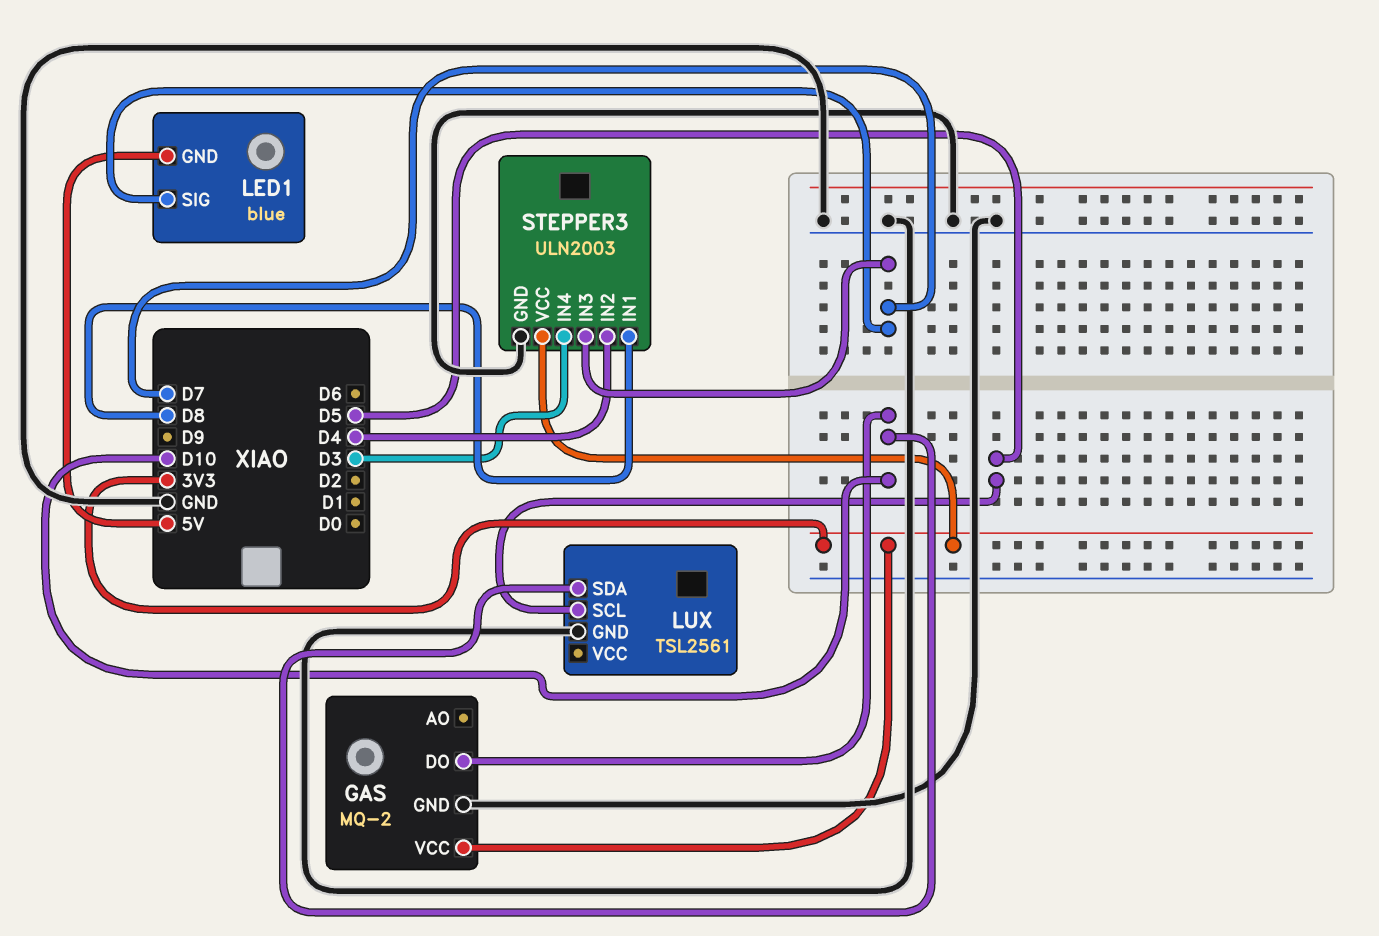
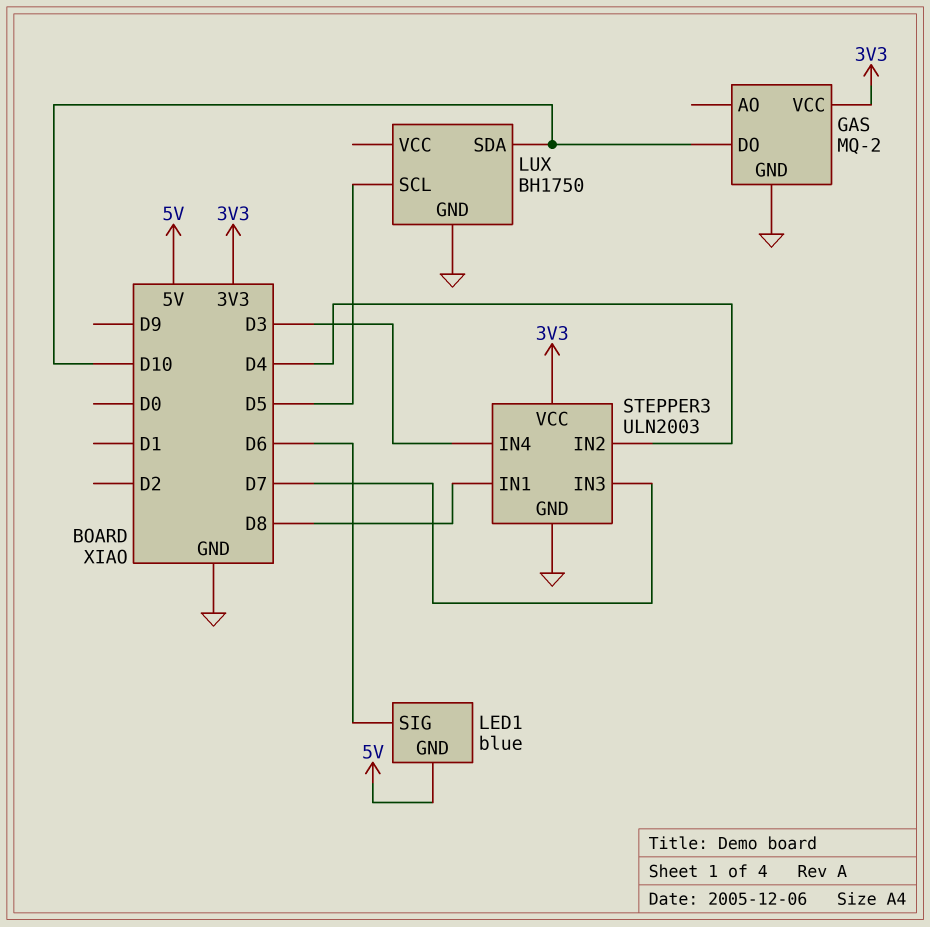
LED1 pin SIG: D7 -> D6
LUX: TSL2561 -> BH1750

